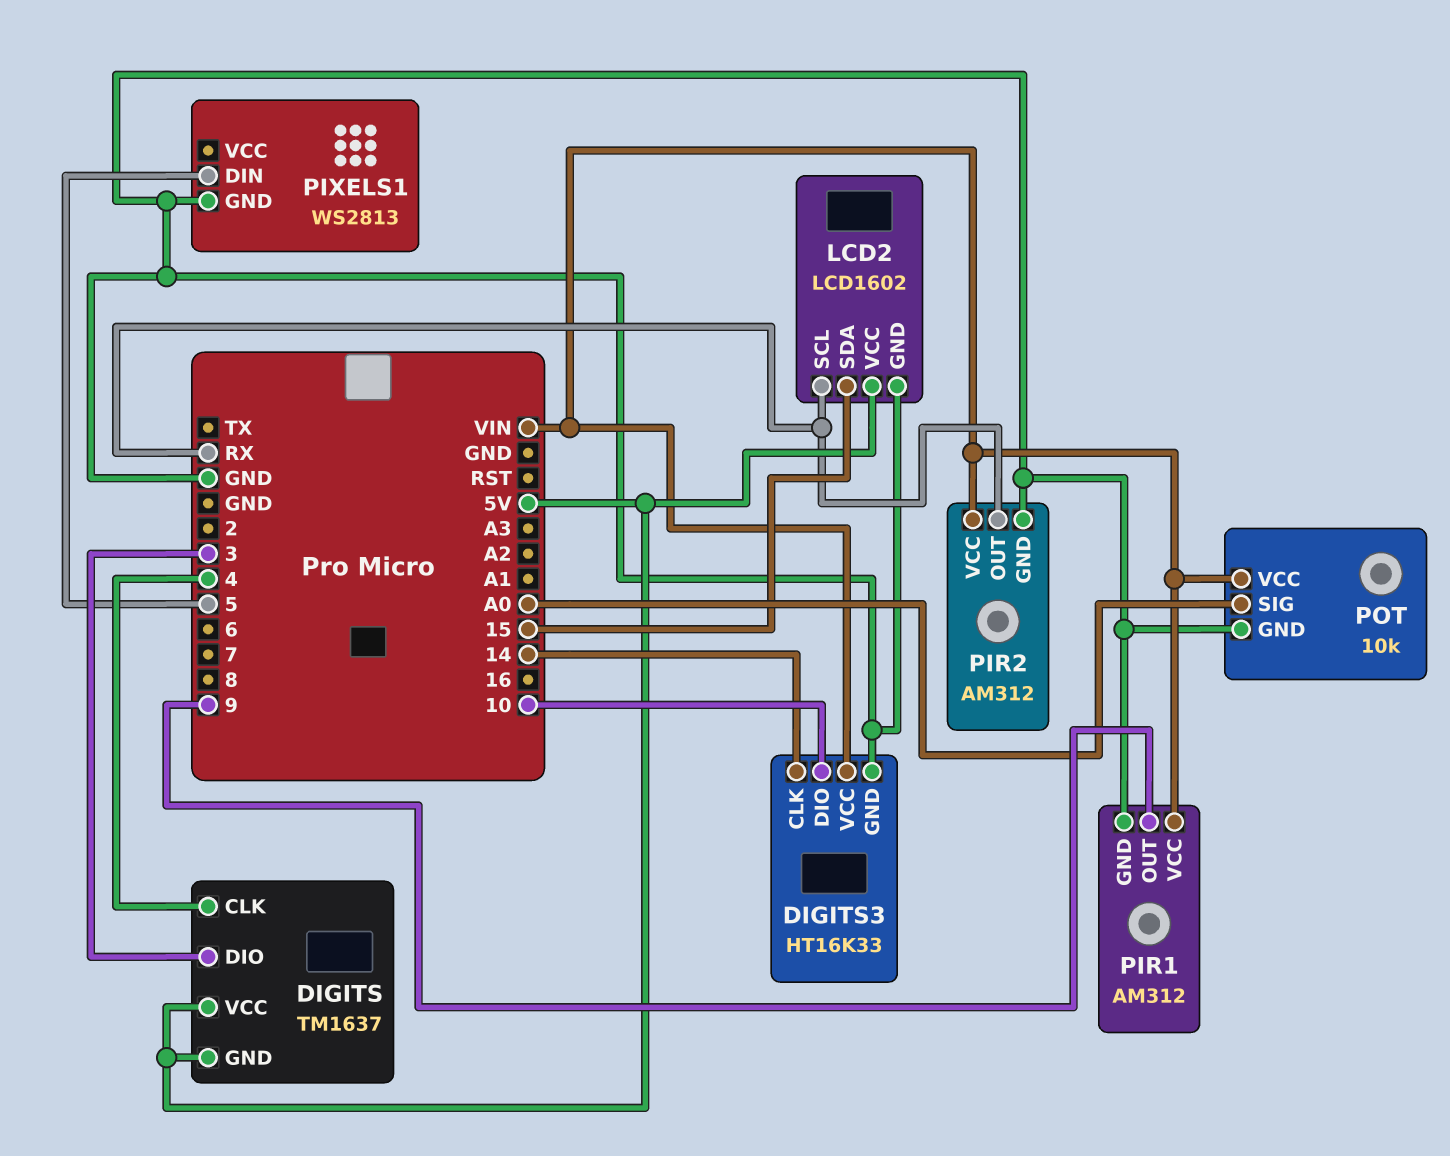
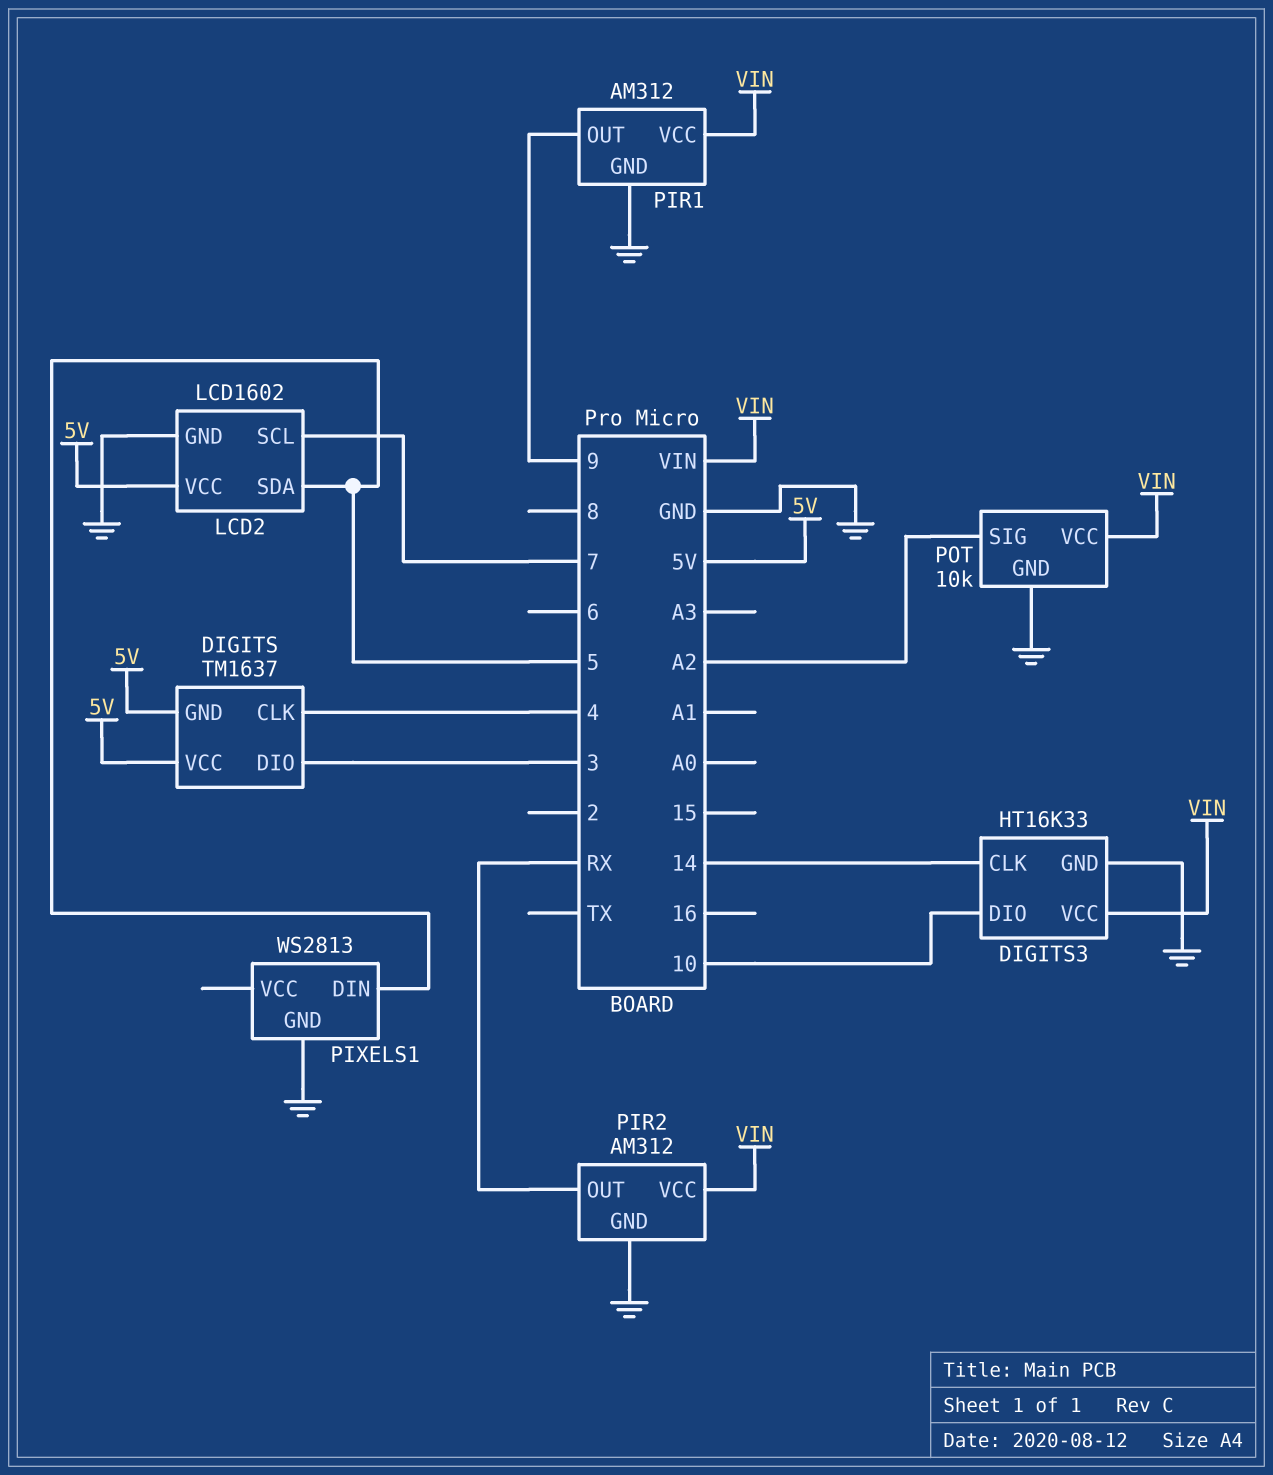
LCD2 pin SCL: RX -> 7
LCD2 pin SDA: 15 -> 5
POT pin SIG: A0 -> A2

